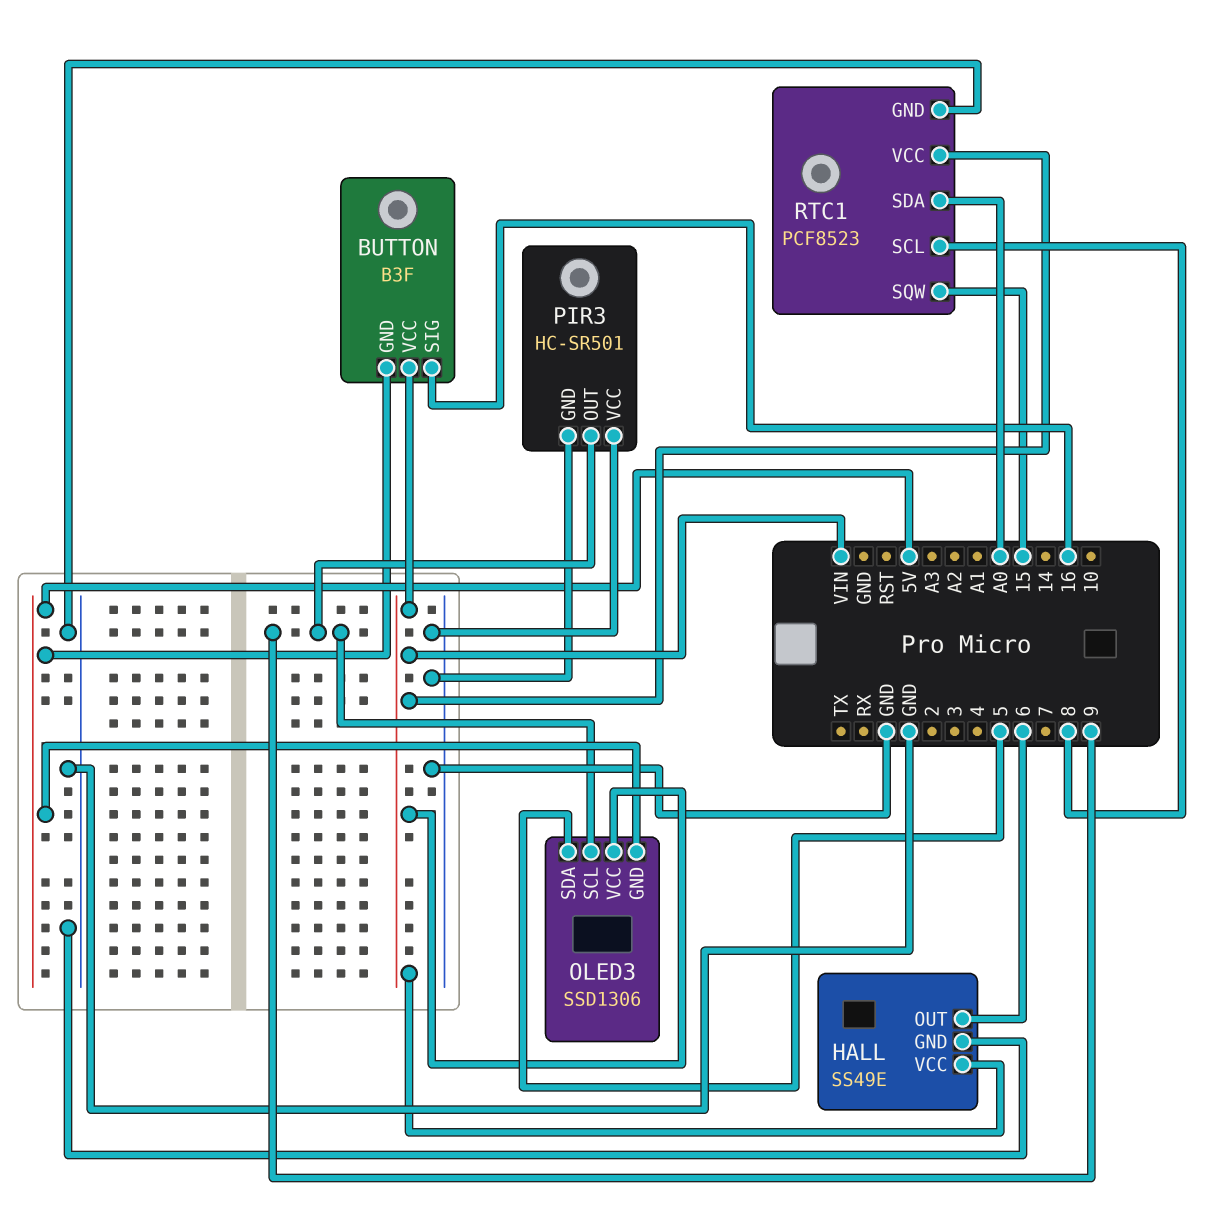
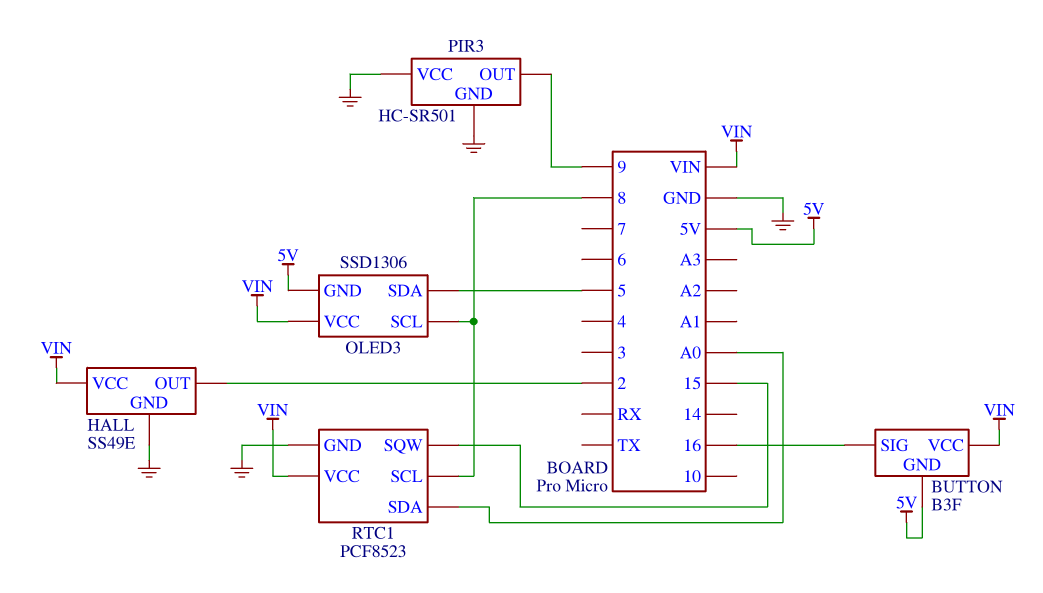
HALL pin OUT: 6 -> 2
OLED3 pin SCL: 9 -> 8

